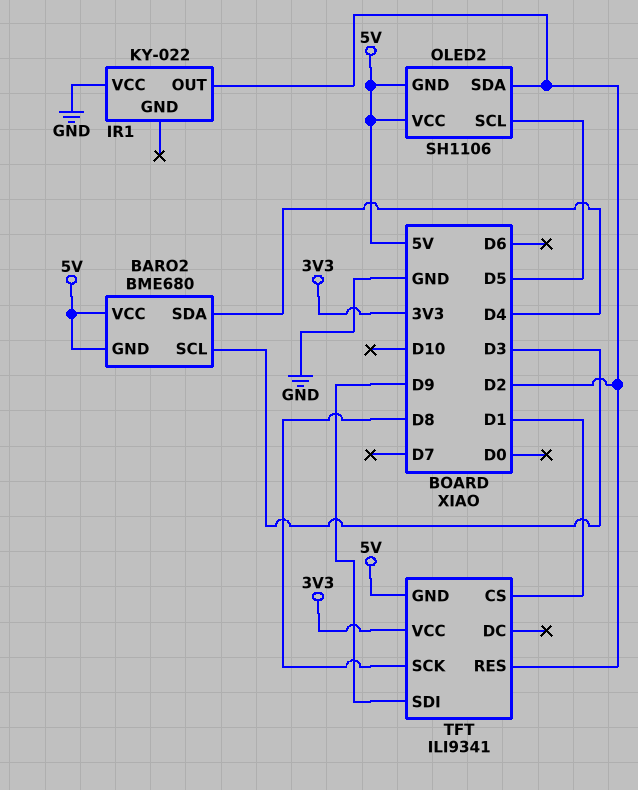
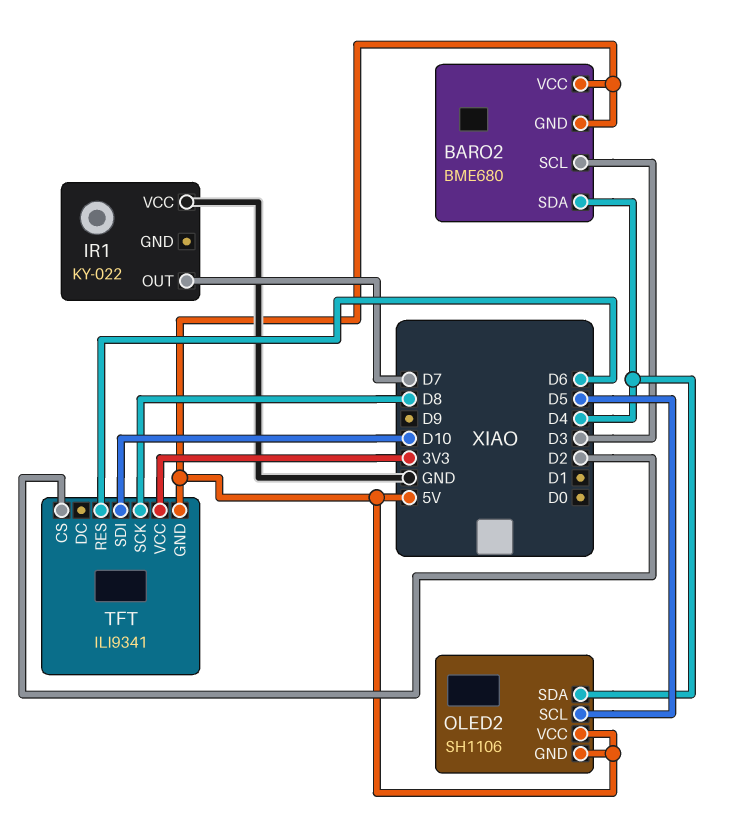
IR1 pin OUT: D2 -> D7
OLED2 pin SDA: D2 -> D4
TFT pin CS: D1 -> D2
TFT pin RES: D2 -> D6
TFT pin SDI: D9 -> D10

